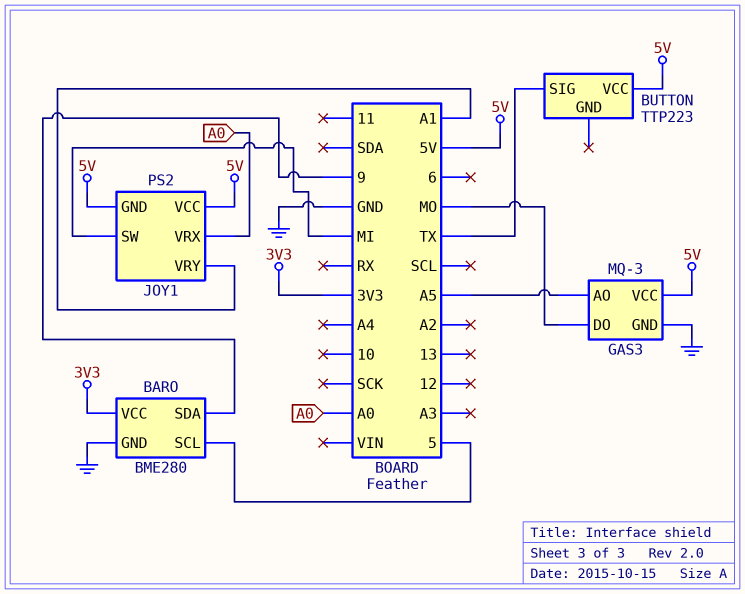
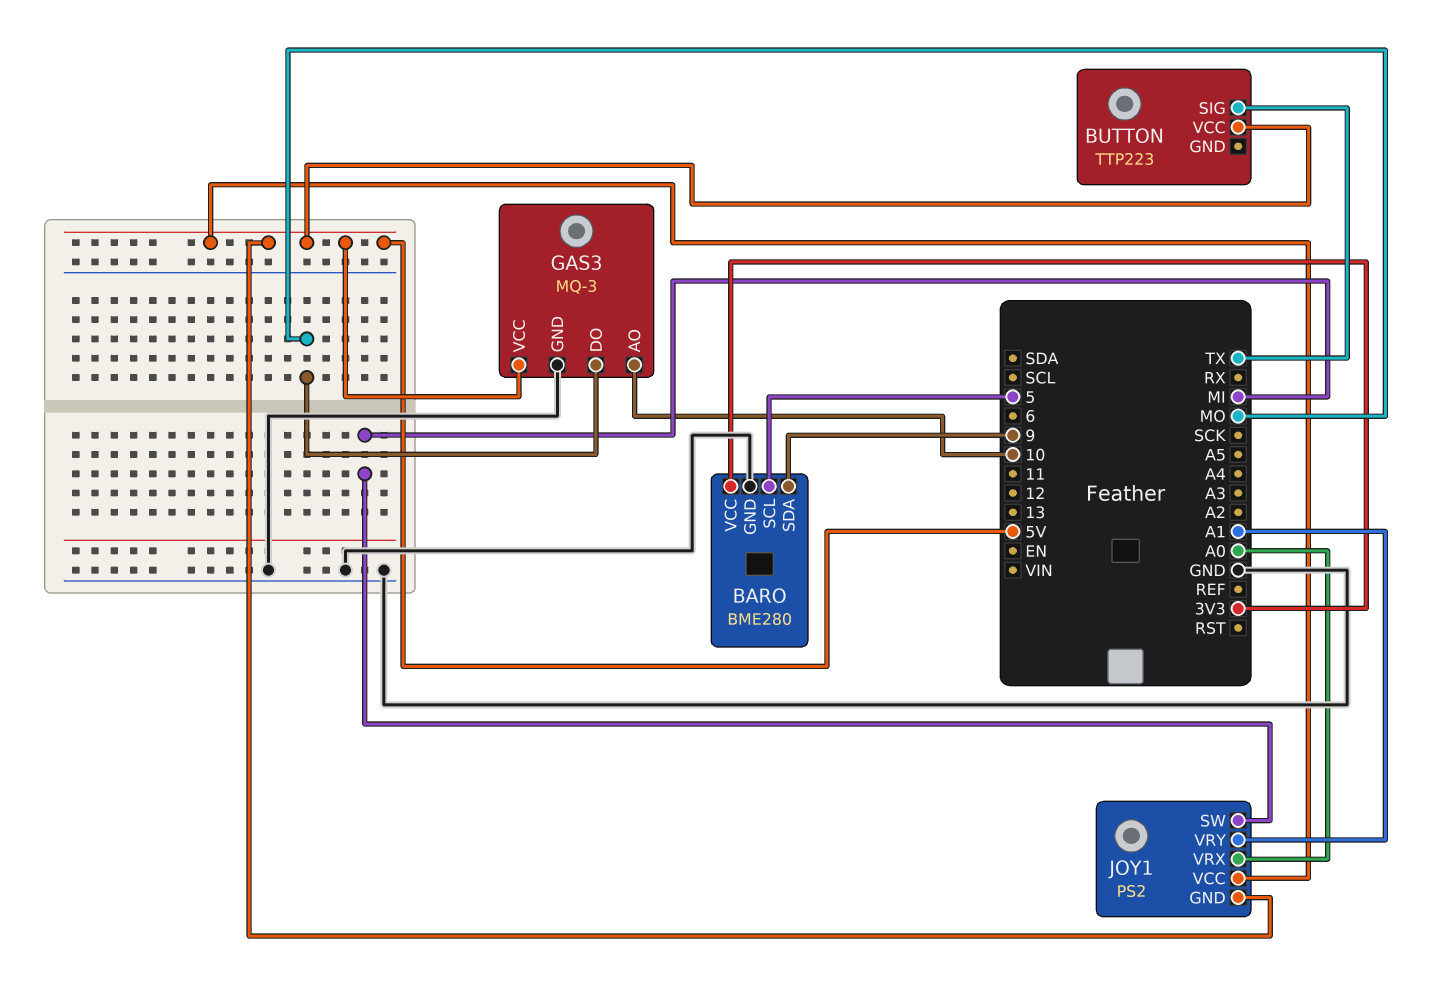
GAS3 pin AO: A5 -> 10

